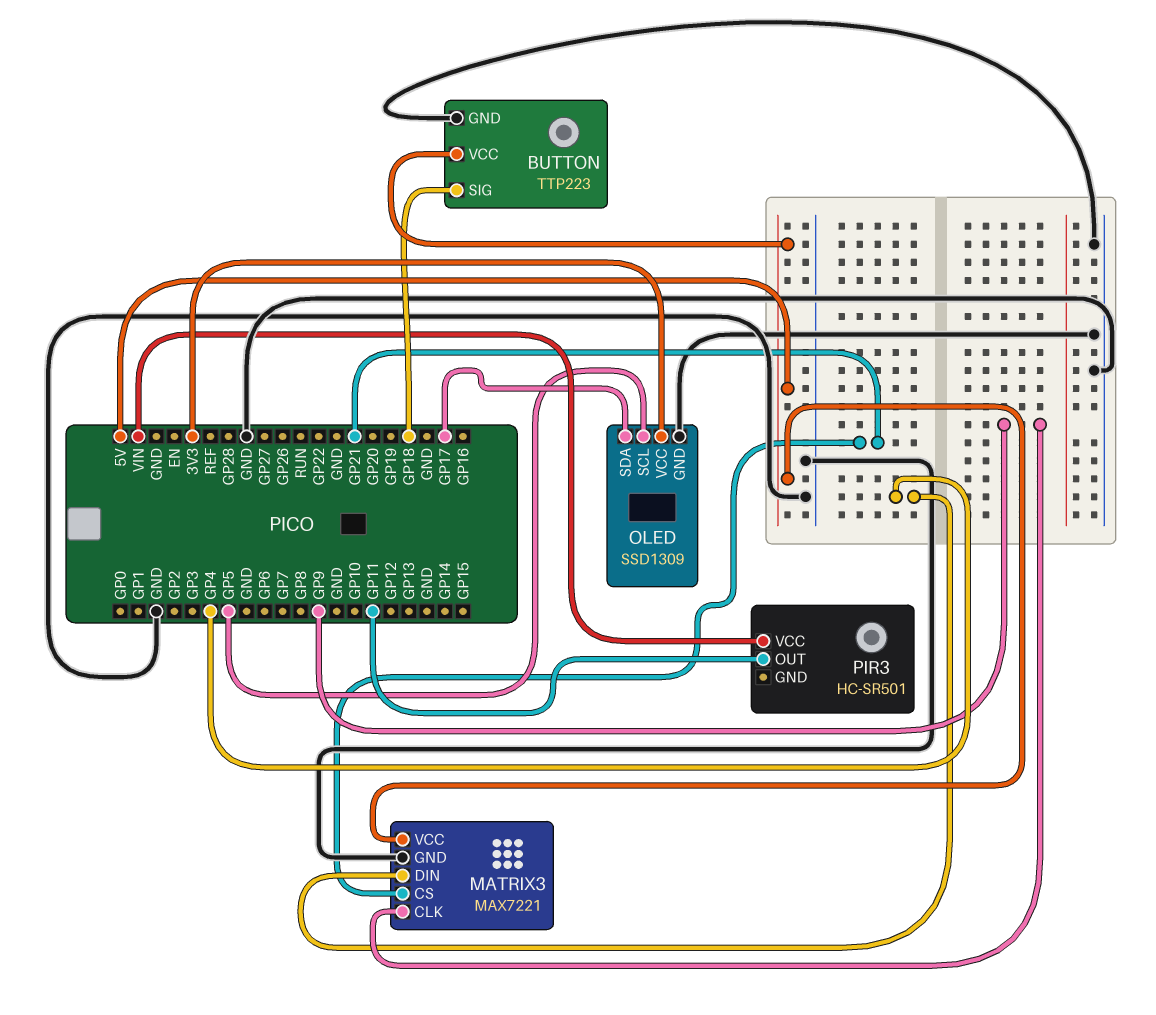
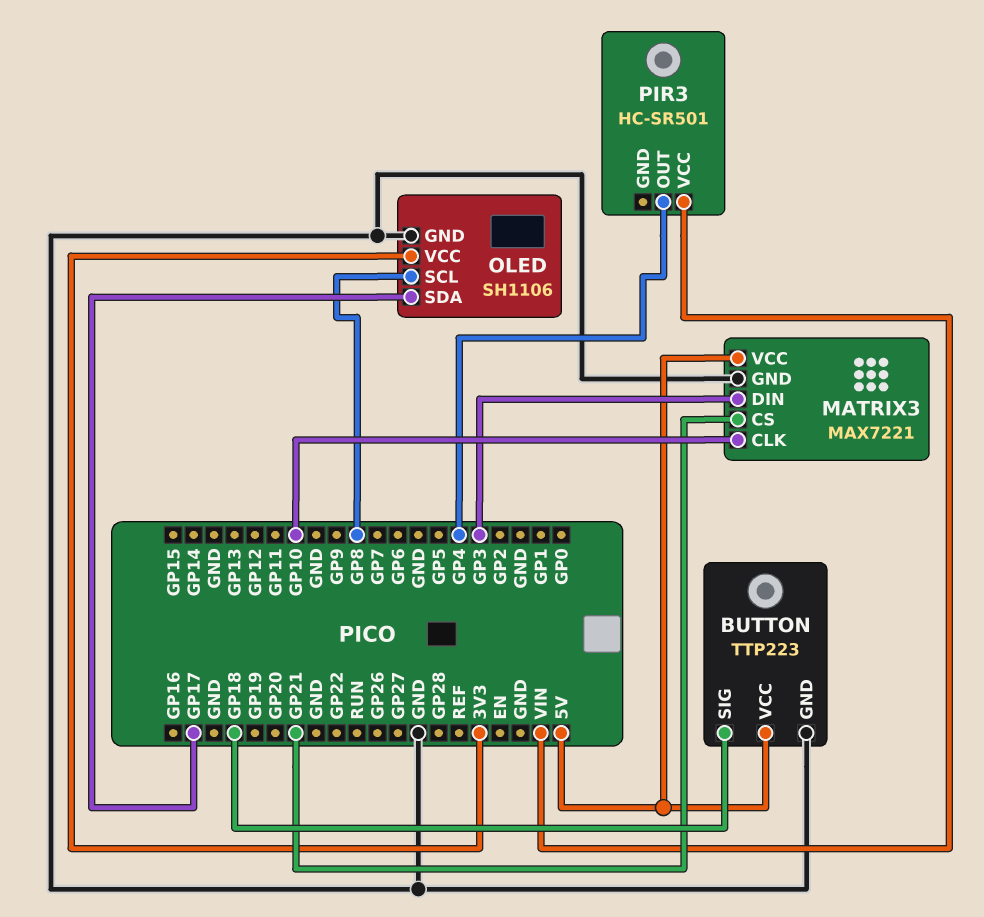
MATRIX3 pin CLK: GP9 -> GP10
MATRIX3 pin DIN: GP4 -> GP3
OLED: SSD1309 -> SH1106
OLED pin SCL: GP5 -> GP8
PIR3 pin OUT: GP11 -> GP4

